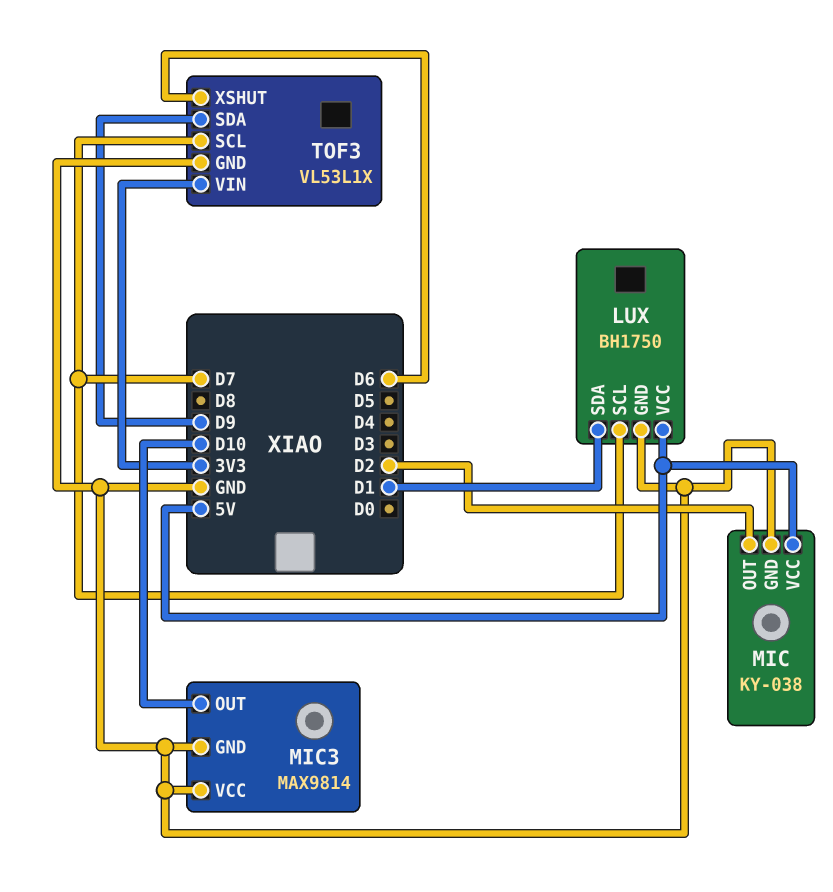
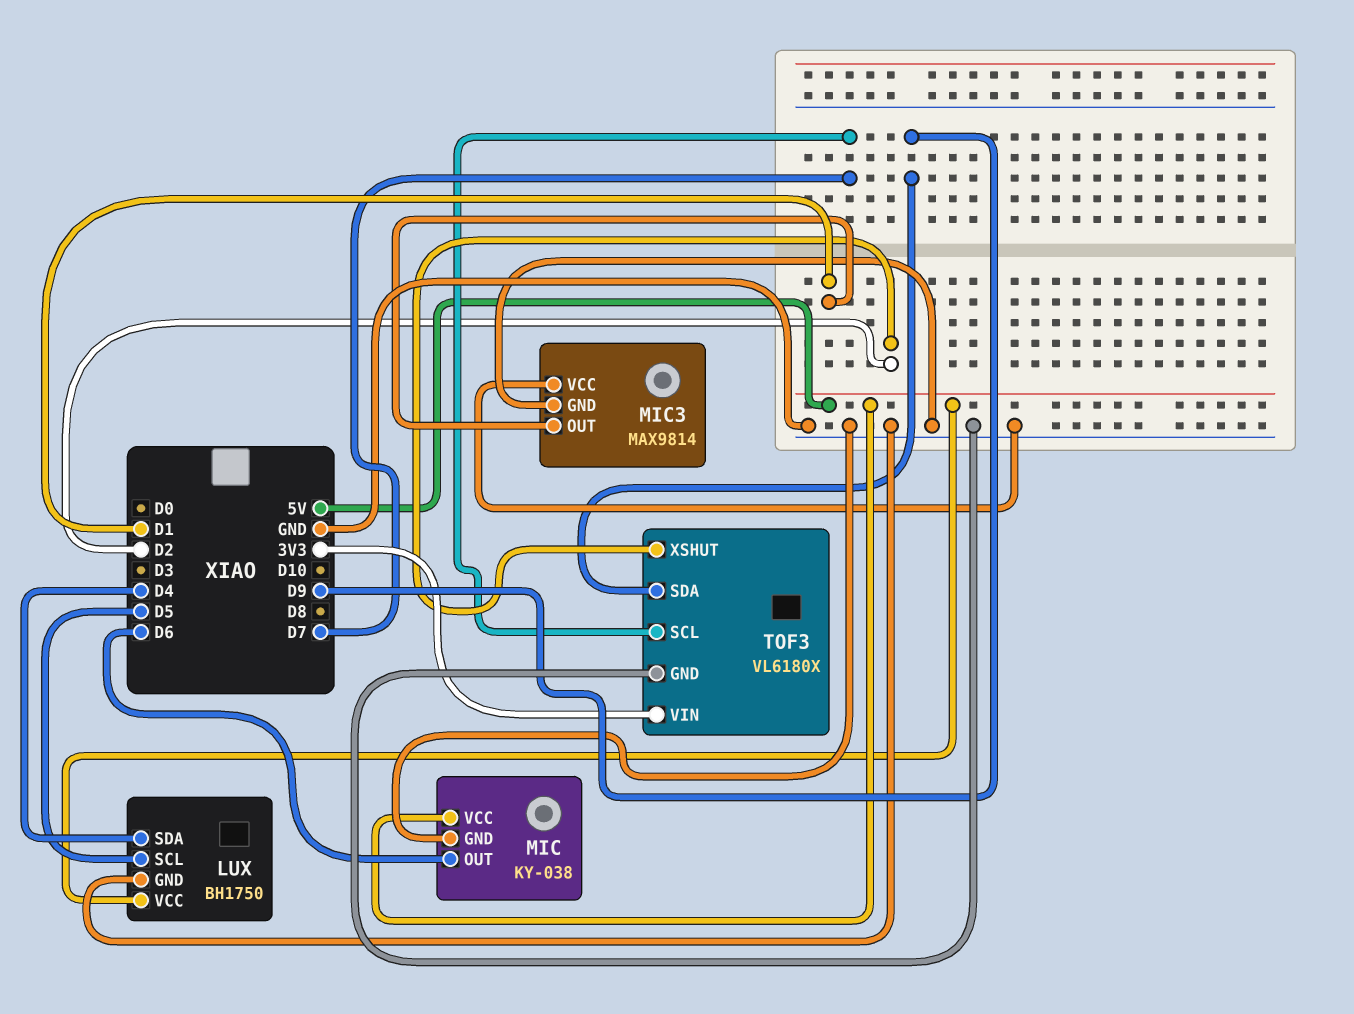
LUX pin SCL: D7 -> D5
LUX pin SDA: D1 -> D4
MIC pin OUT: D2 -> D6
MIC3 pin OUT: D10 -> D1
TOF3: VL53L1X -> VL6180X
TOF3 pin XSHUT: D6 -> D2

